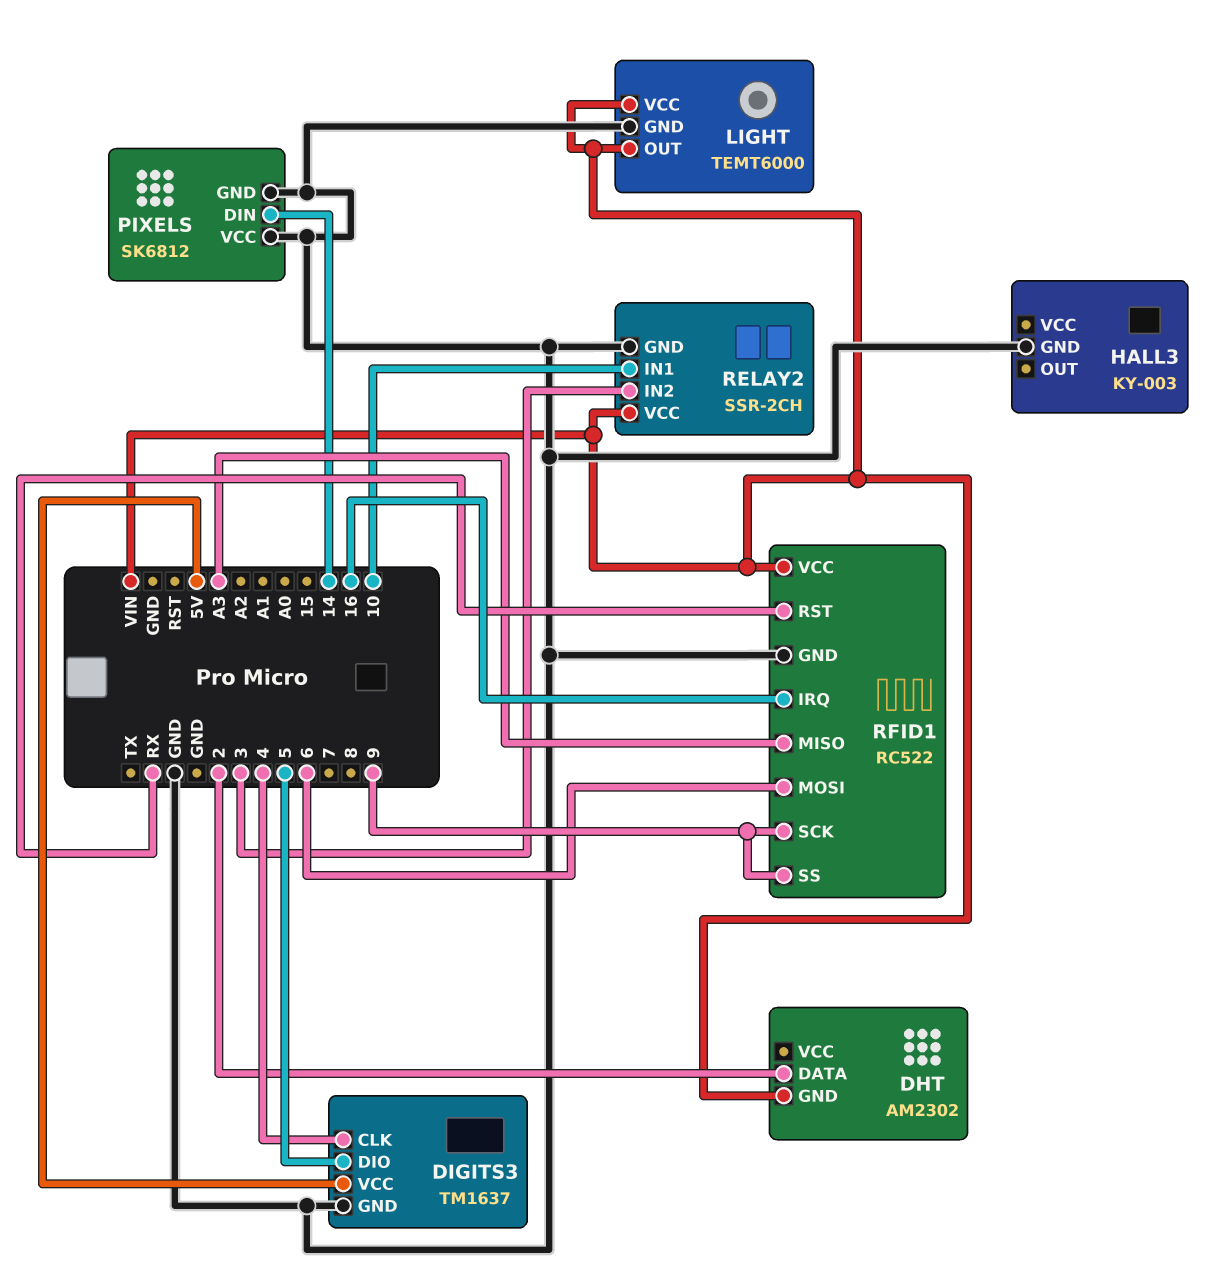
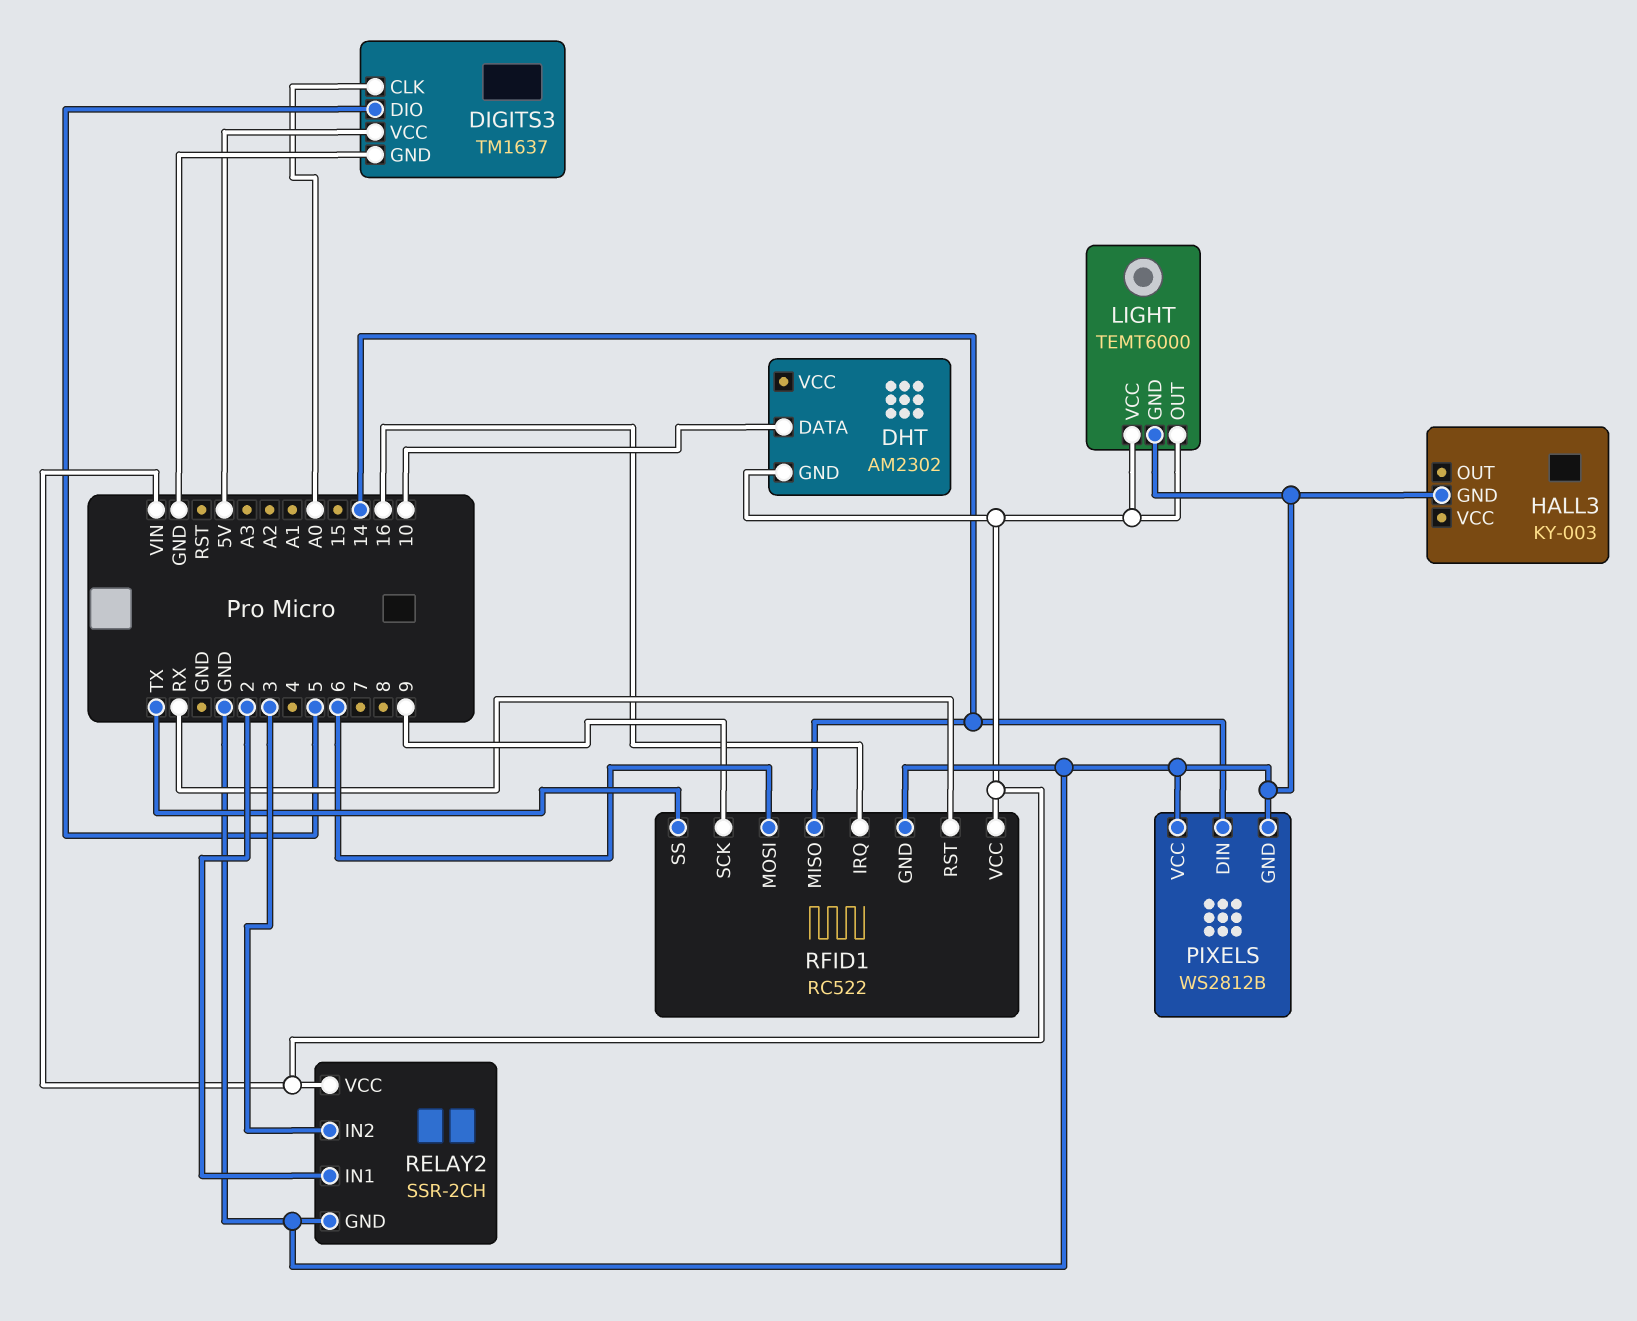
DHT pin DATA: 2 -> 10
DIGITS3 pin CLK: 4 -> A0
PIXELS: SK6812 -> WS2812B
RELAY2 pin IN1: 10 -> 2
RFID1 pin MISO: A3 -> 14
RFID1 pin SS: 9 -> TX

